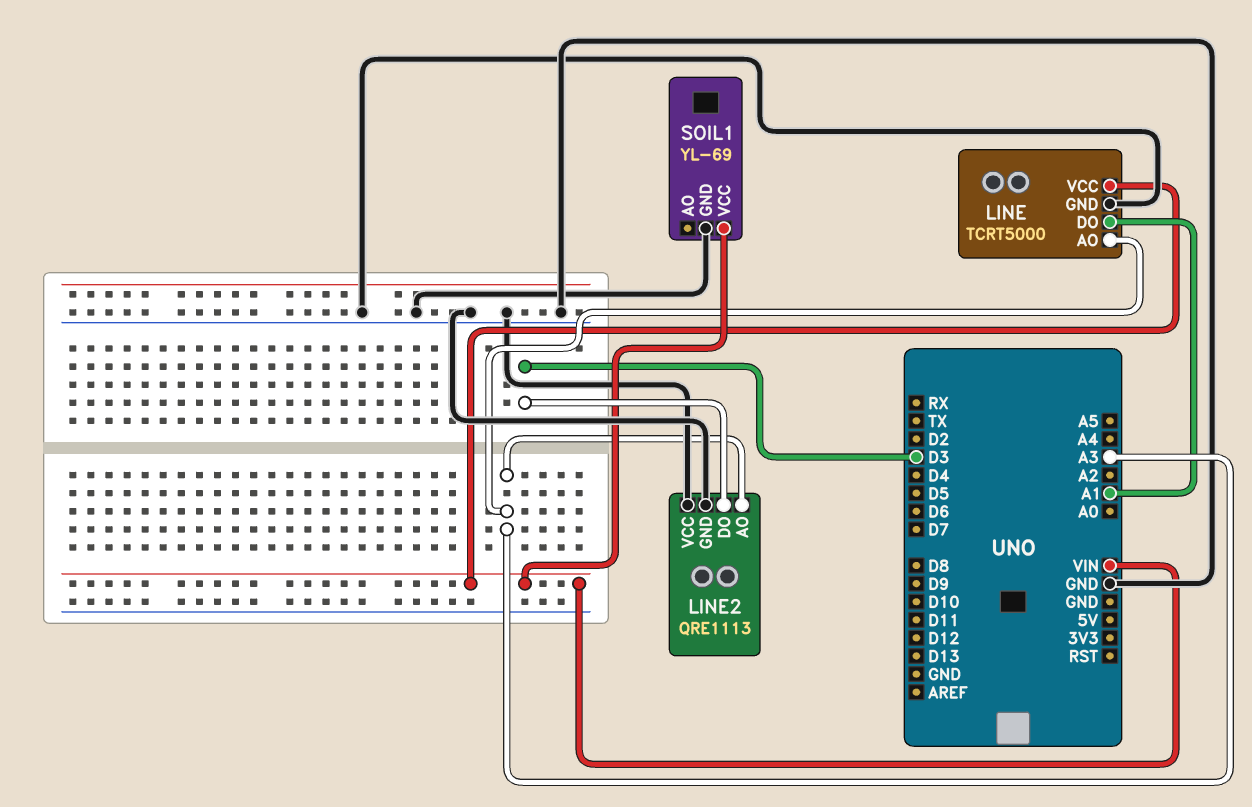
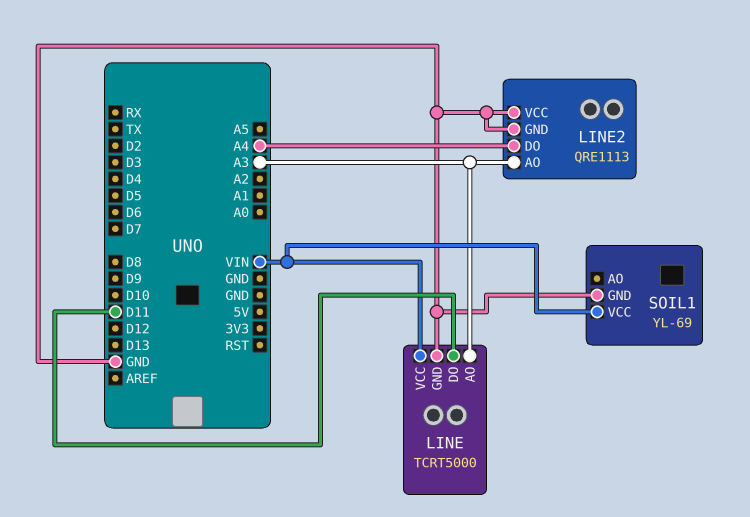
LINE pin DO: A1 -> D11
LINE2 pin DO: D3 -> A4

